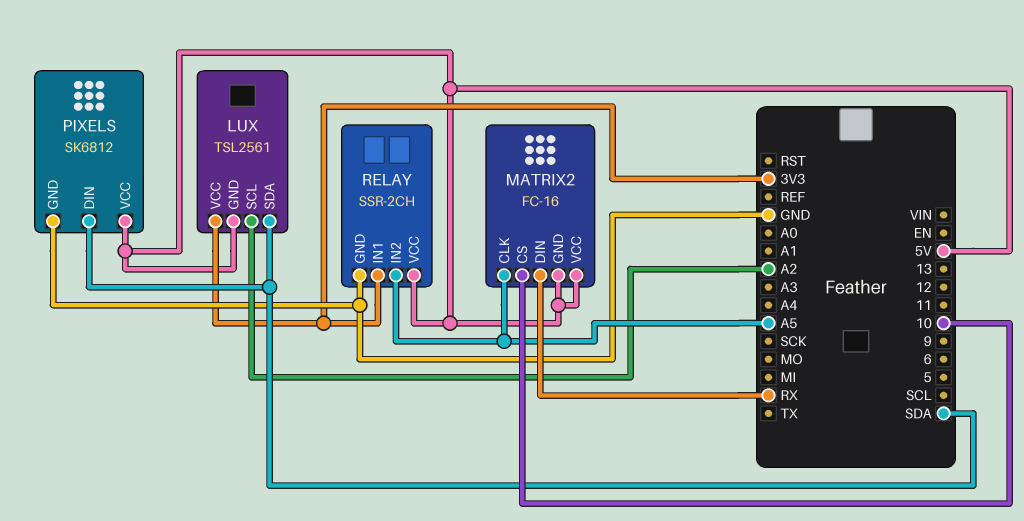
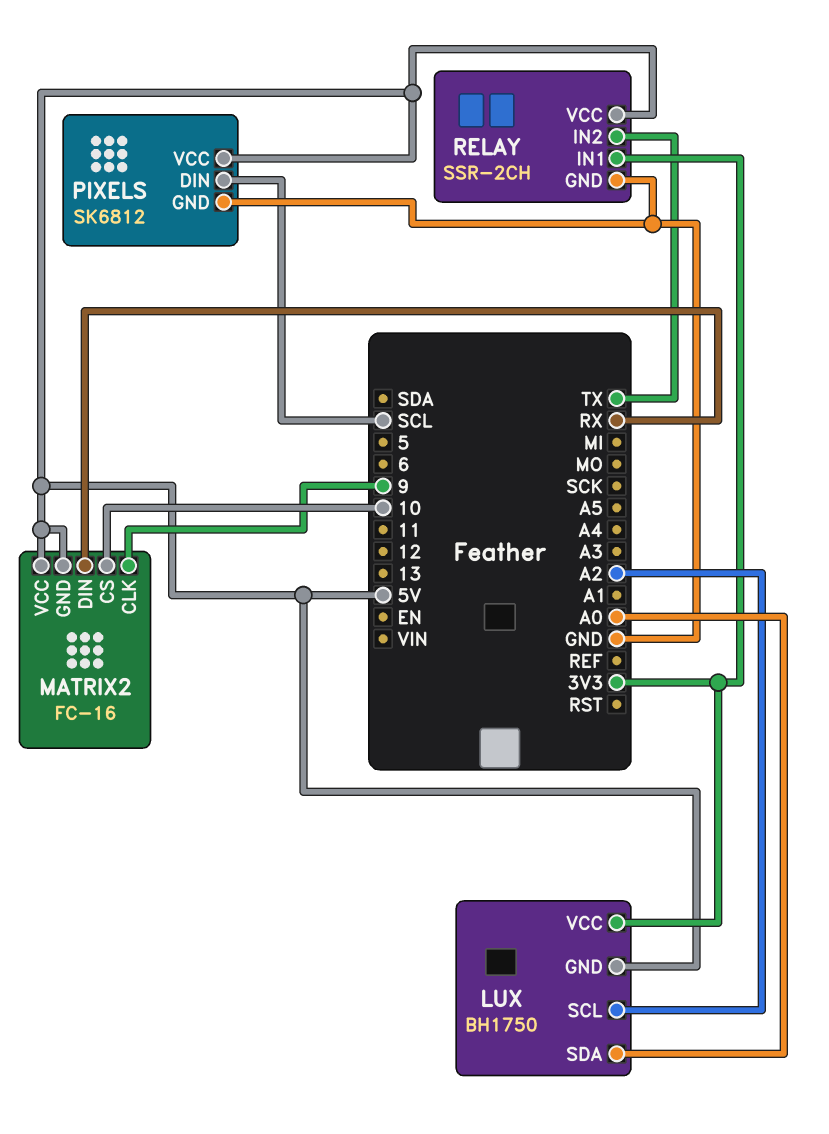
LUX: TSL2561 -> BH1750
LUX pin SDA: SDA -> A0
MATRIX2 pin CLK: A5 -> 9
PIXELS pin DIN: SDA -> SCL
RELAY pin IN2: A5 -> TX

